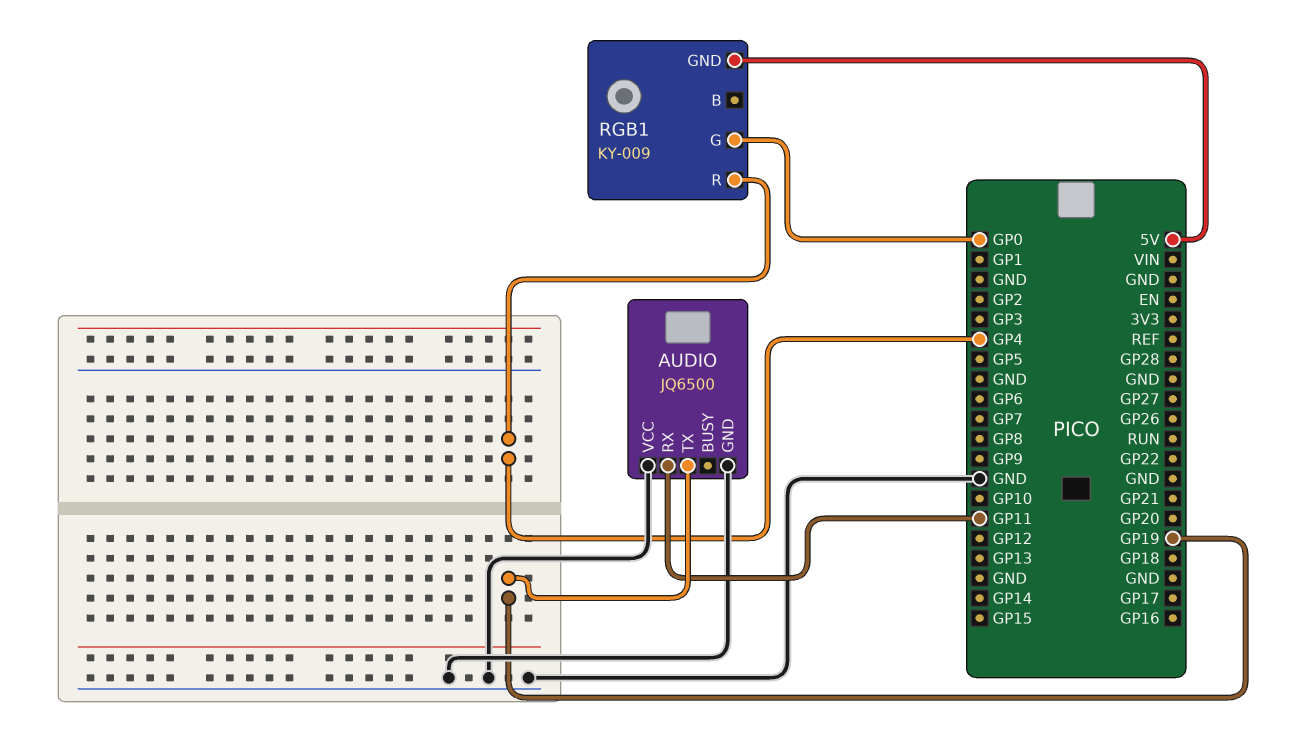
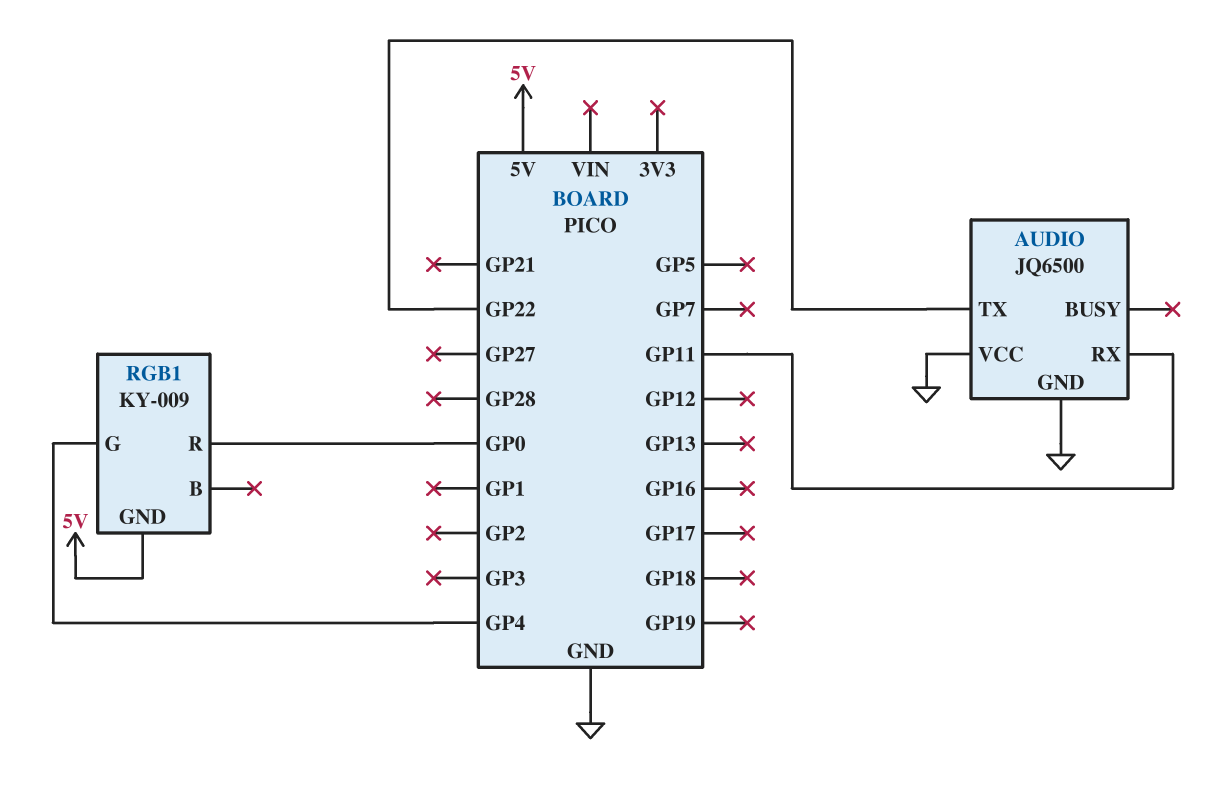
AUDIO pin TX: GP19 -> GP22
RGB1 pin G: GP0 -> GP4
RGB1 pin R: GP4 -> GP0

